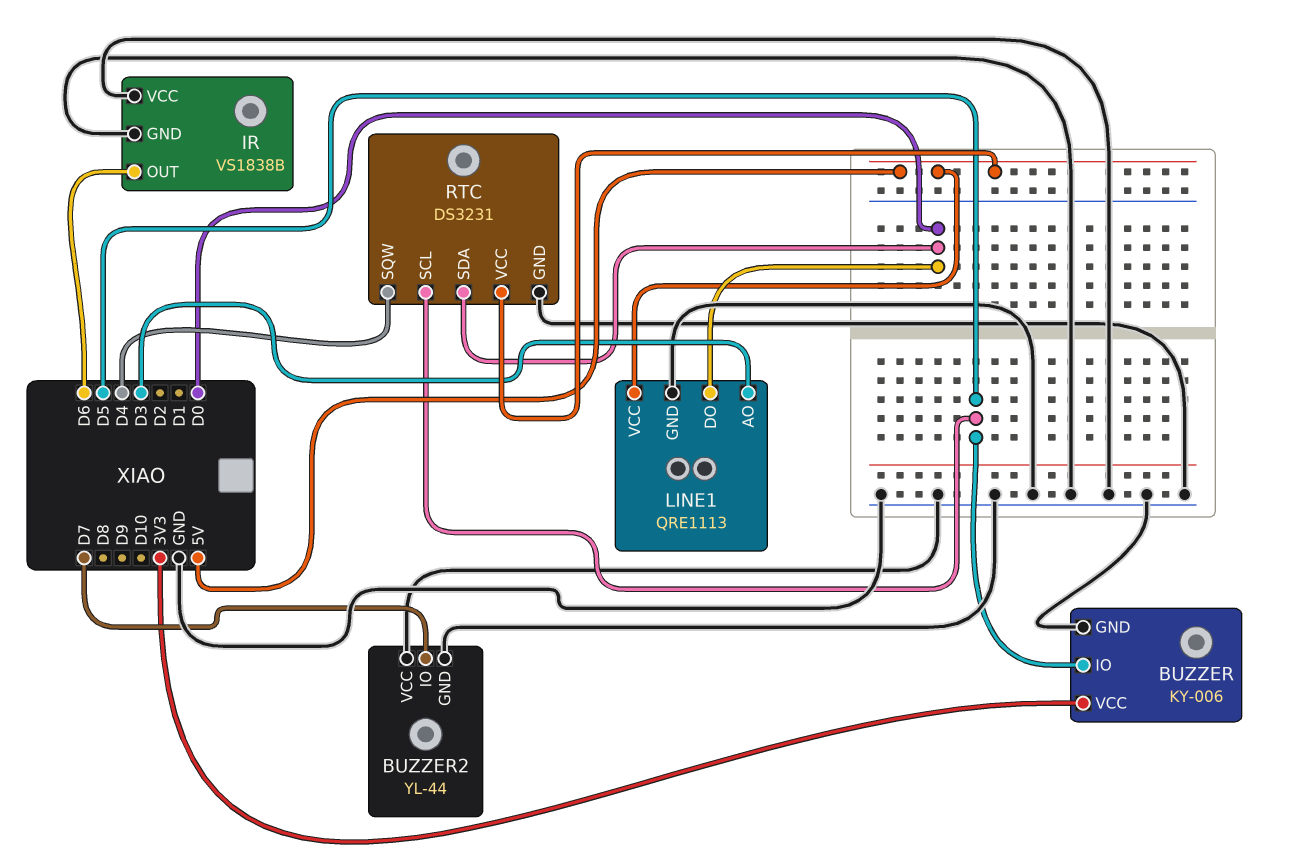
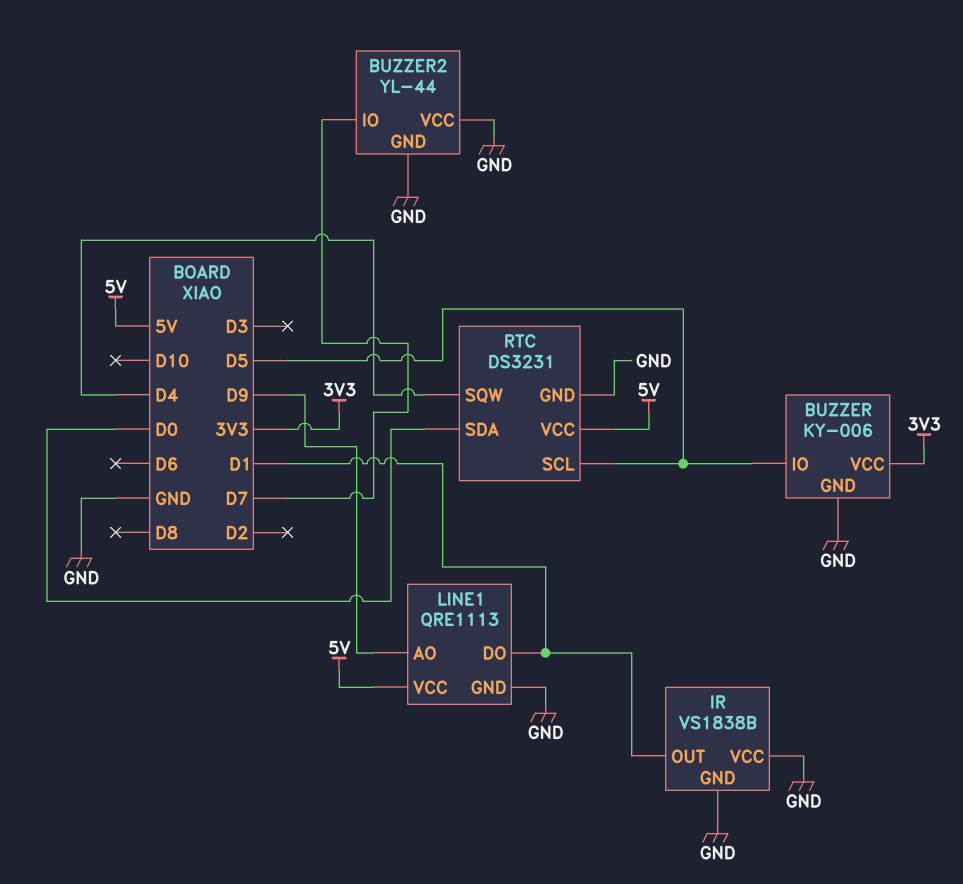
IR pin OUT: D6 -> D1
LINE1 pin AO: D3 -> D9
LINE1 pin DO: D0 -> D1

